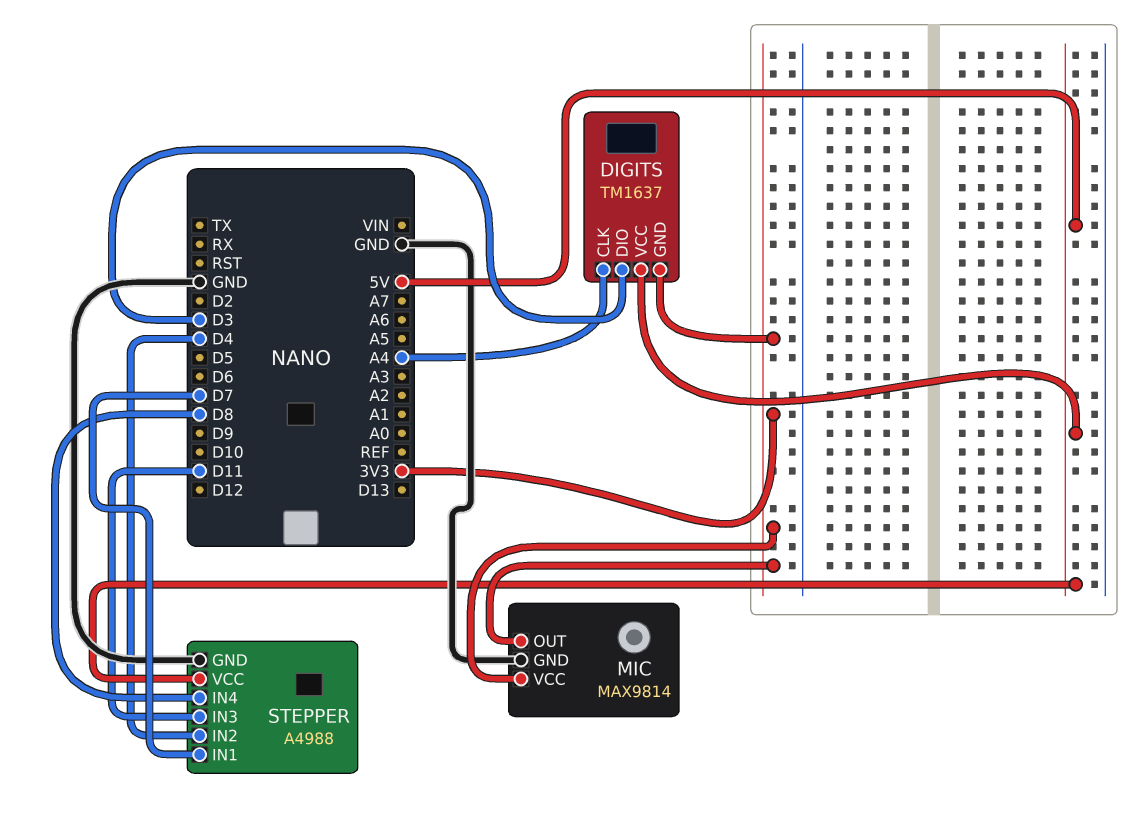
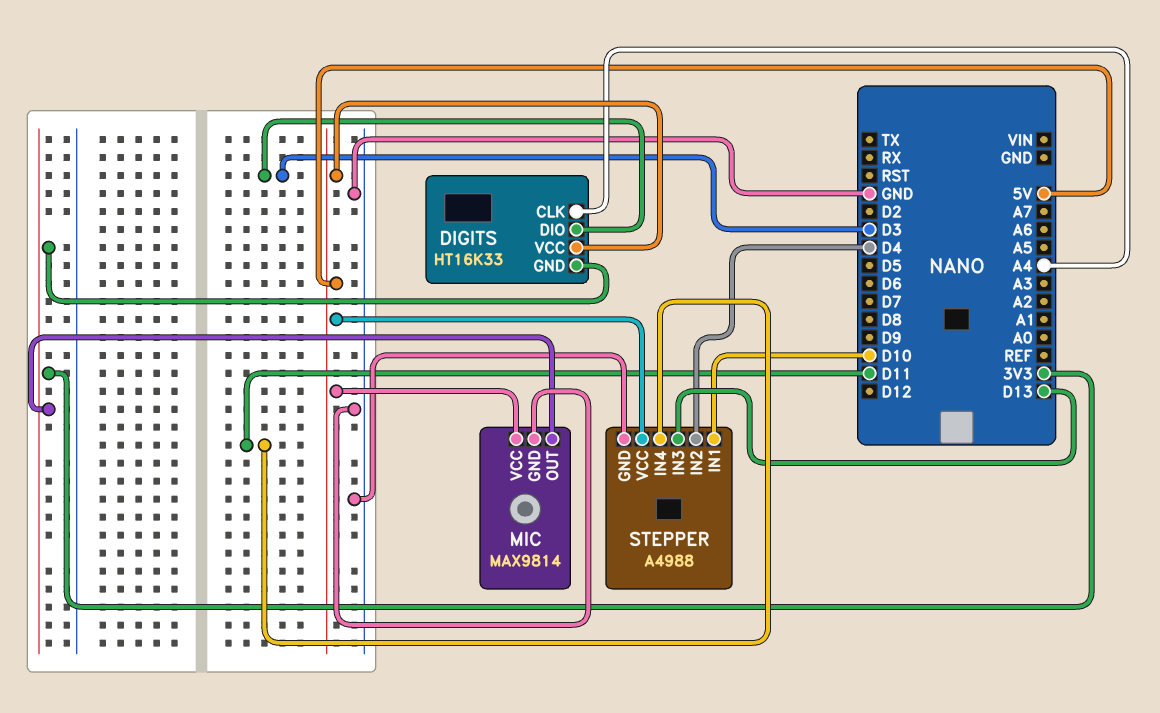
DIGITS: TM1637 -> HT16K33
MIC pin VCC: 3V3 -> 5V
STEPPER pin IN1: D7 -> D10
STEPPER pin IN3: D11 -> D13
STEPPER pin IN4: D8 -> D11

